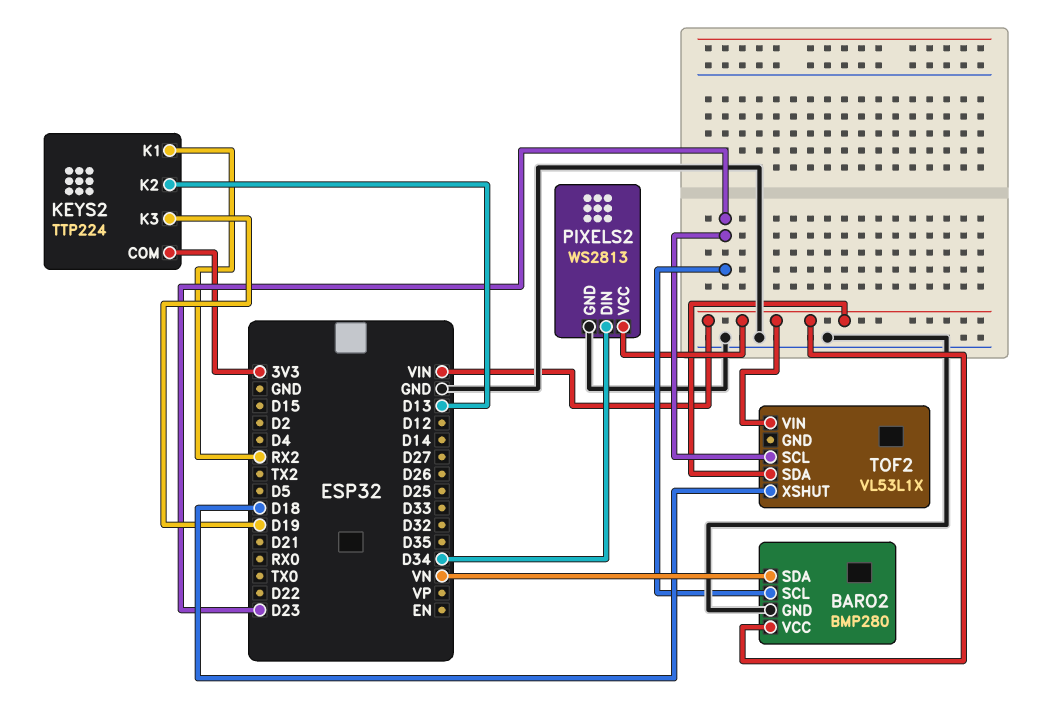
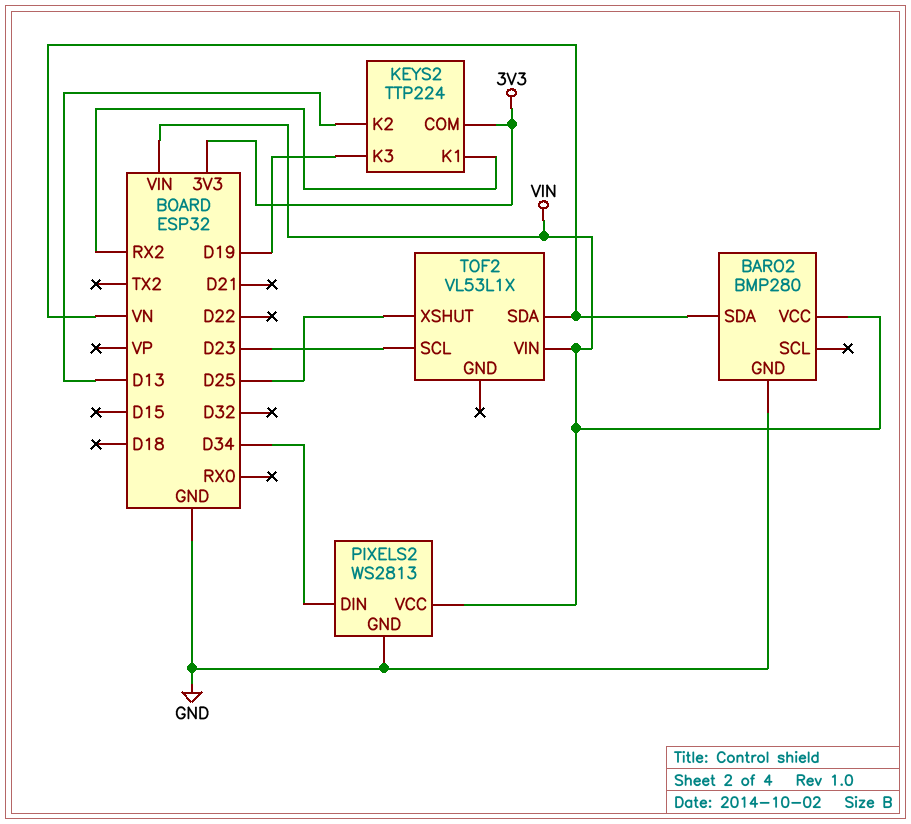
BARO2 pin SCL: D23 -> none
TOF2 pin SDA: VIN -> VN
TOF2 pin XSHUT: D18 -> D25

